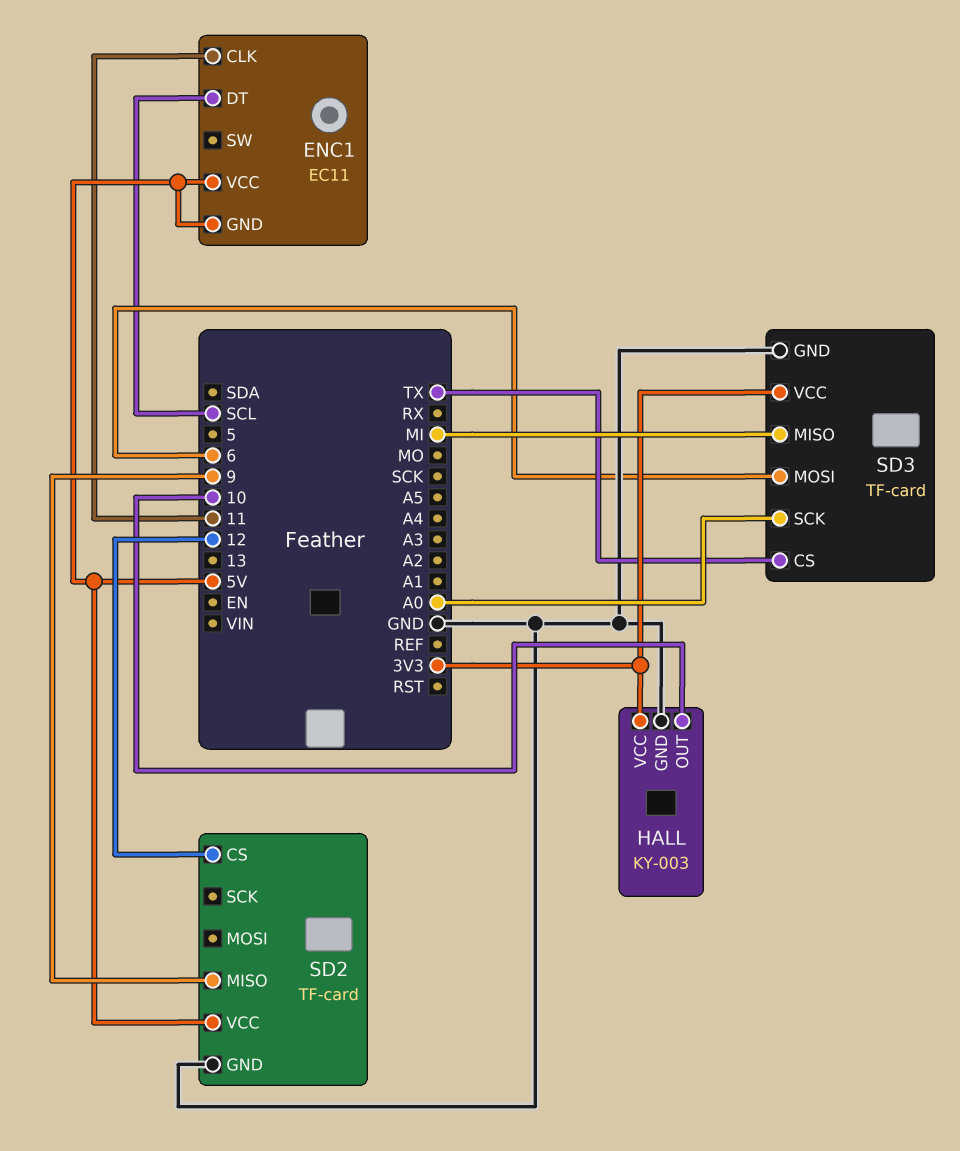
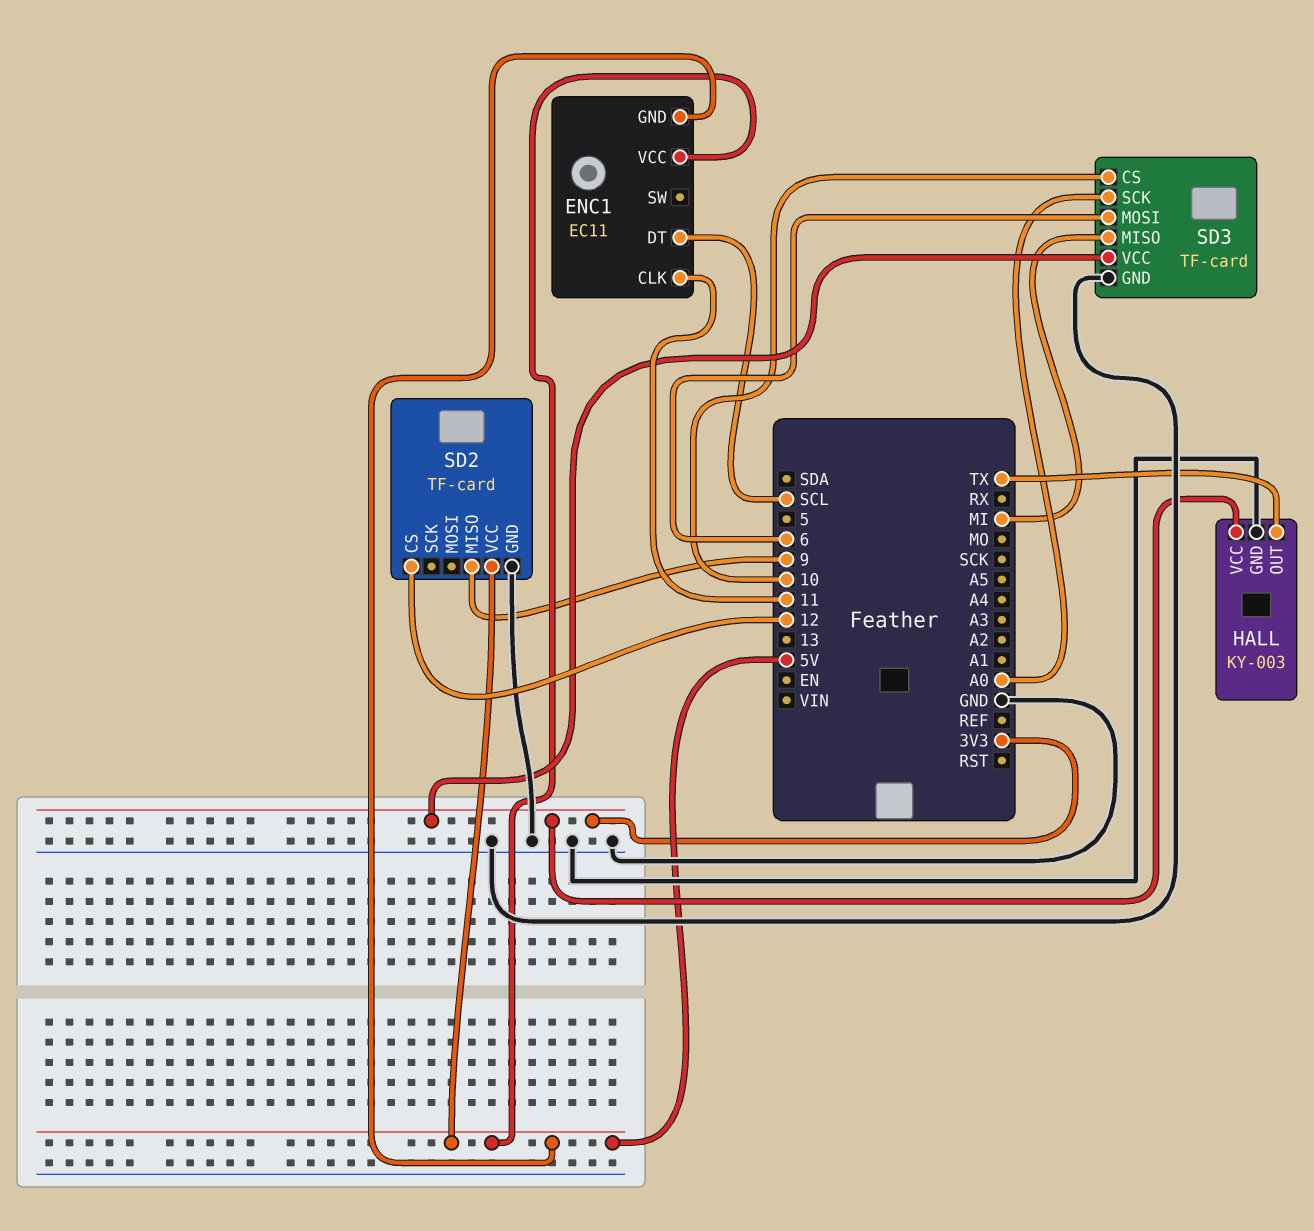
HALL pin OUT: 10 -> TX
SD3 pin CS: TX -> 10

